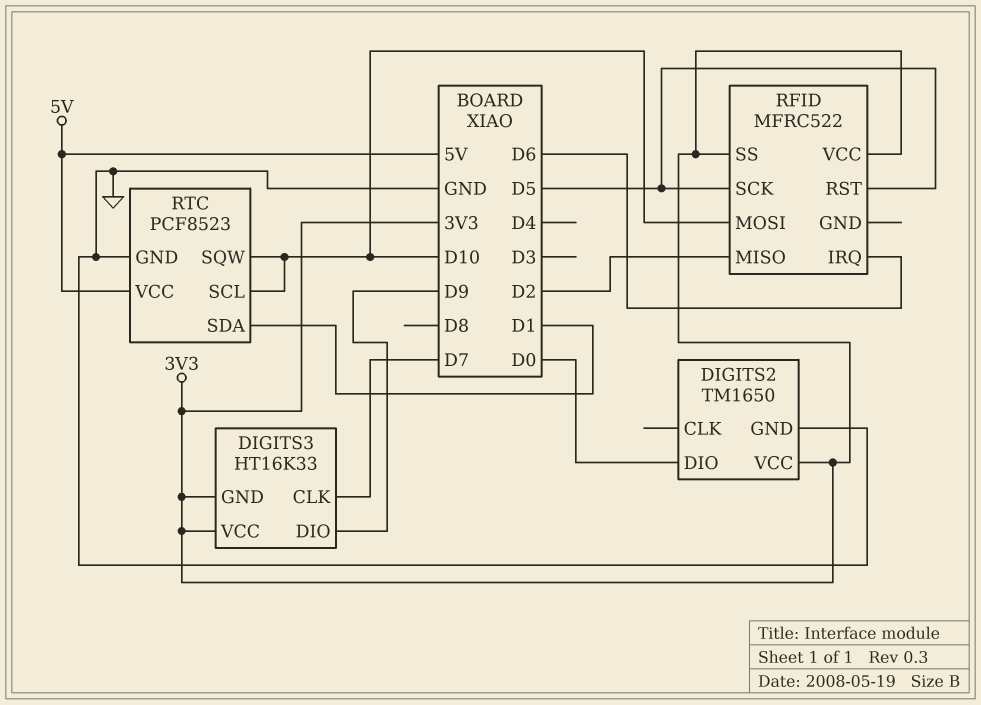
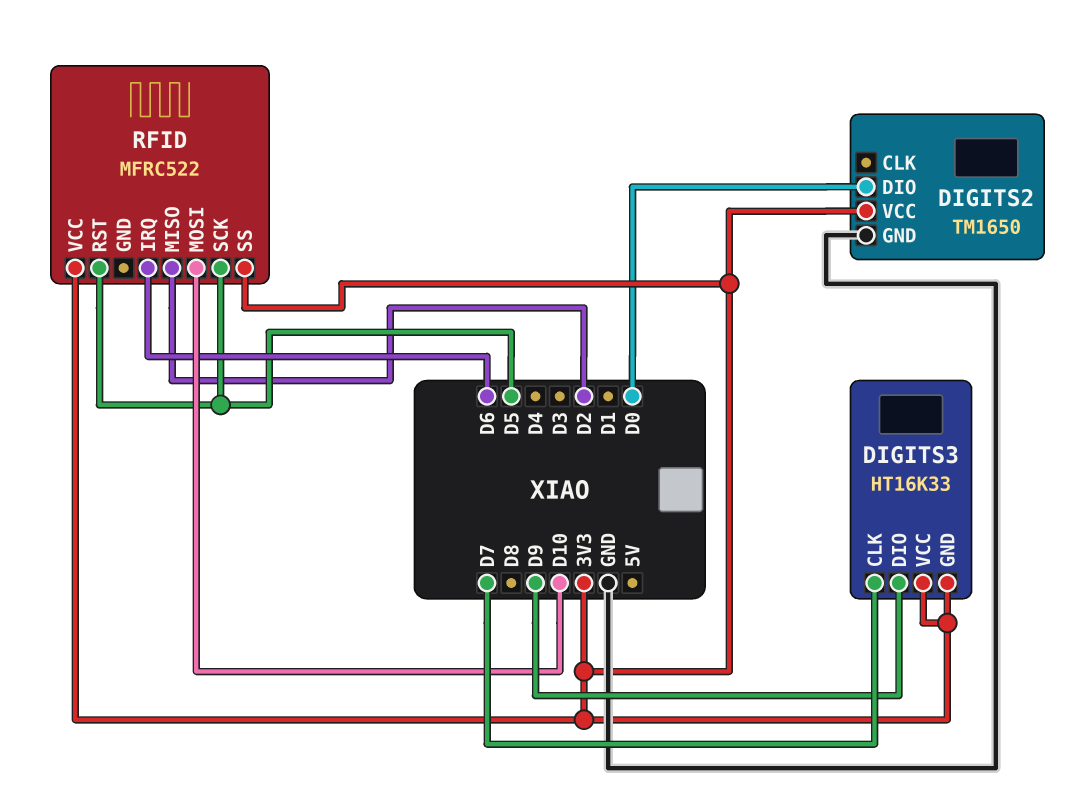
RTC: PCF8523 -> none
RTC pin GND: GND -> none
RTC pin SCL: D10 -> none
RTC pin SDA: D1 -> none
RTC pin SQW: D10 -> none
RTC pin VCC: 5V -> none

